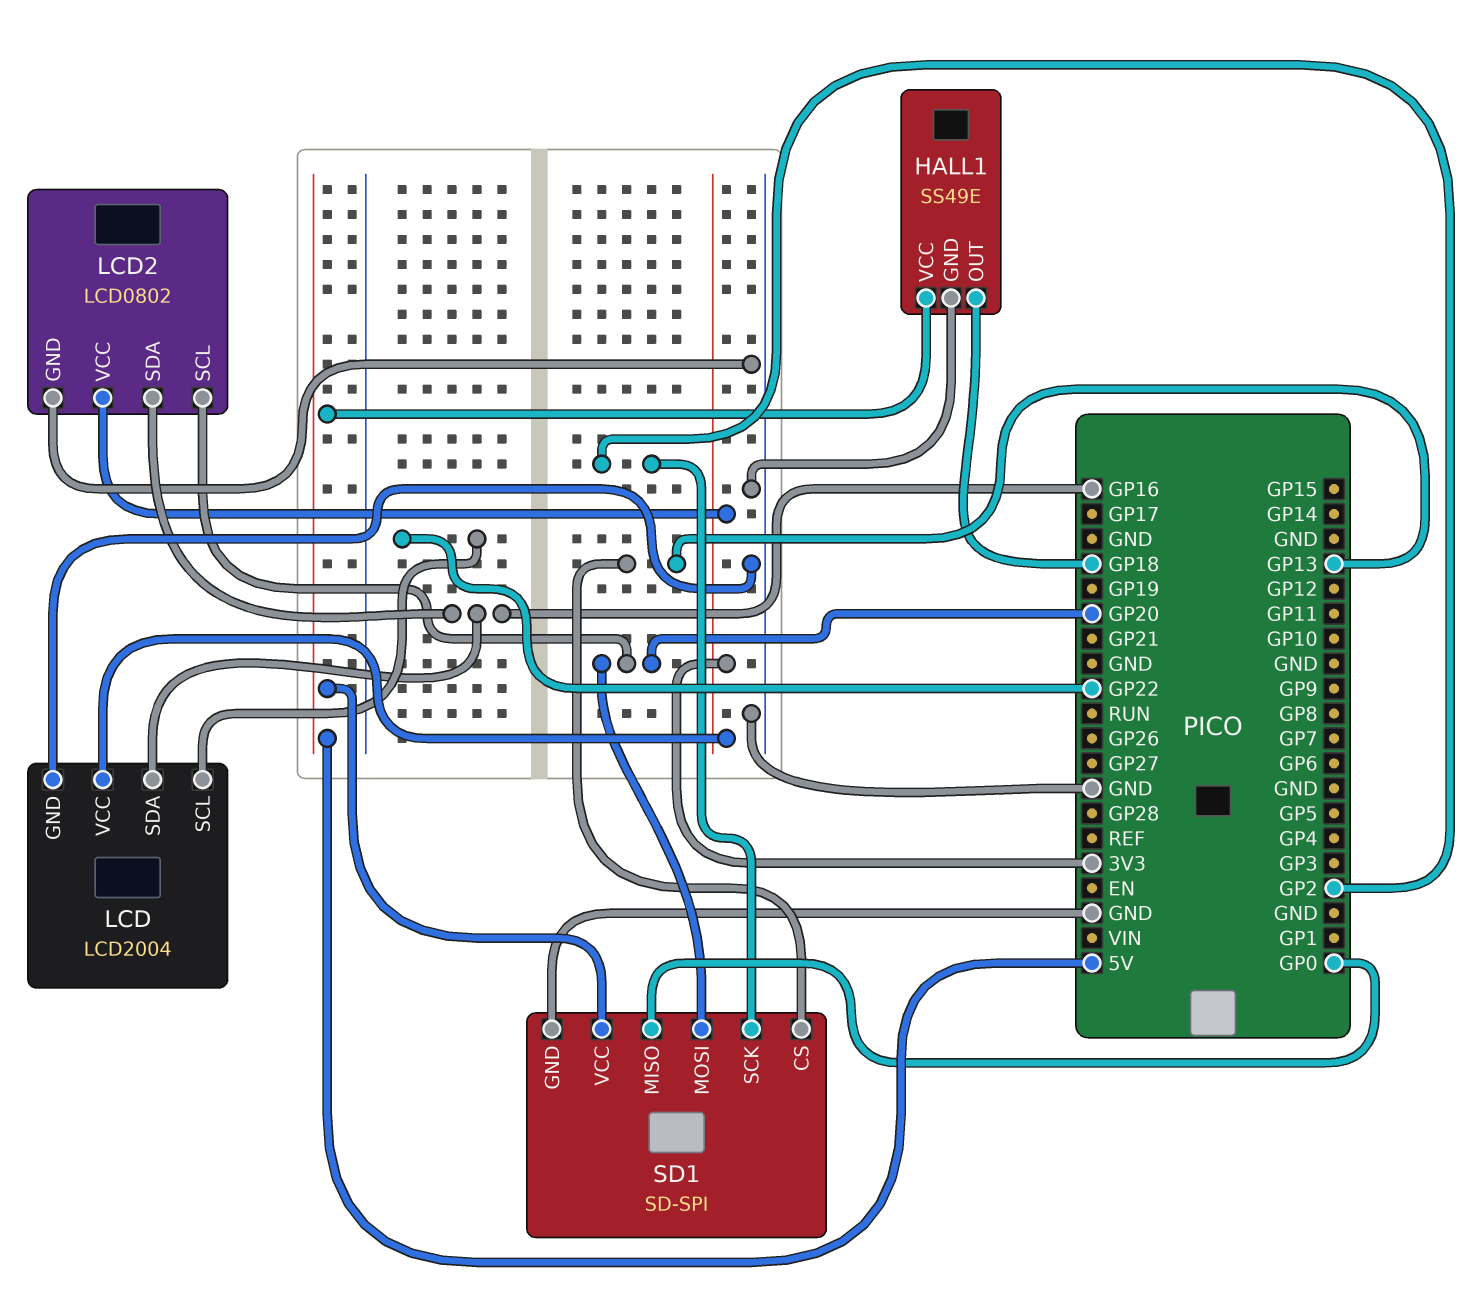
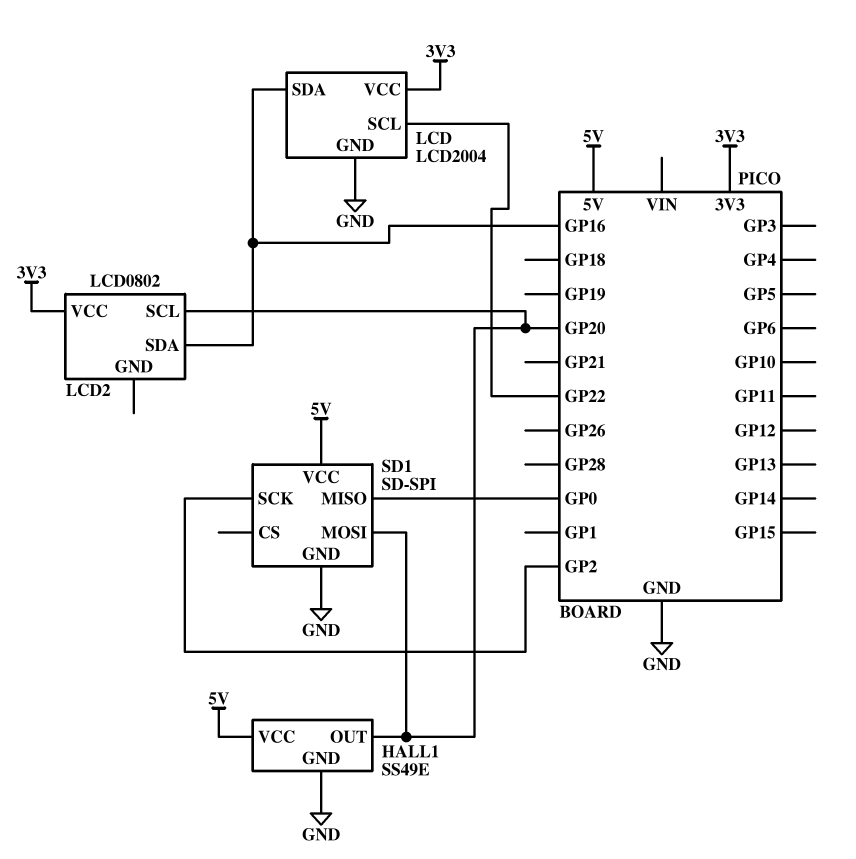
HALL1 pin OUT: GP18 -> GP20
LCD2 pin GND: GND -> none
SD1 pin CS: GP13 -> none

